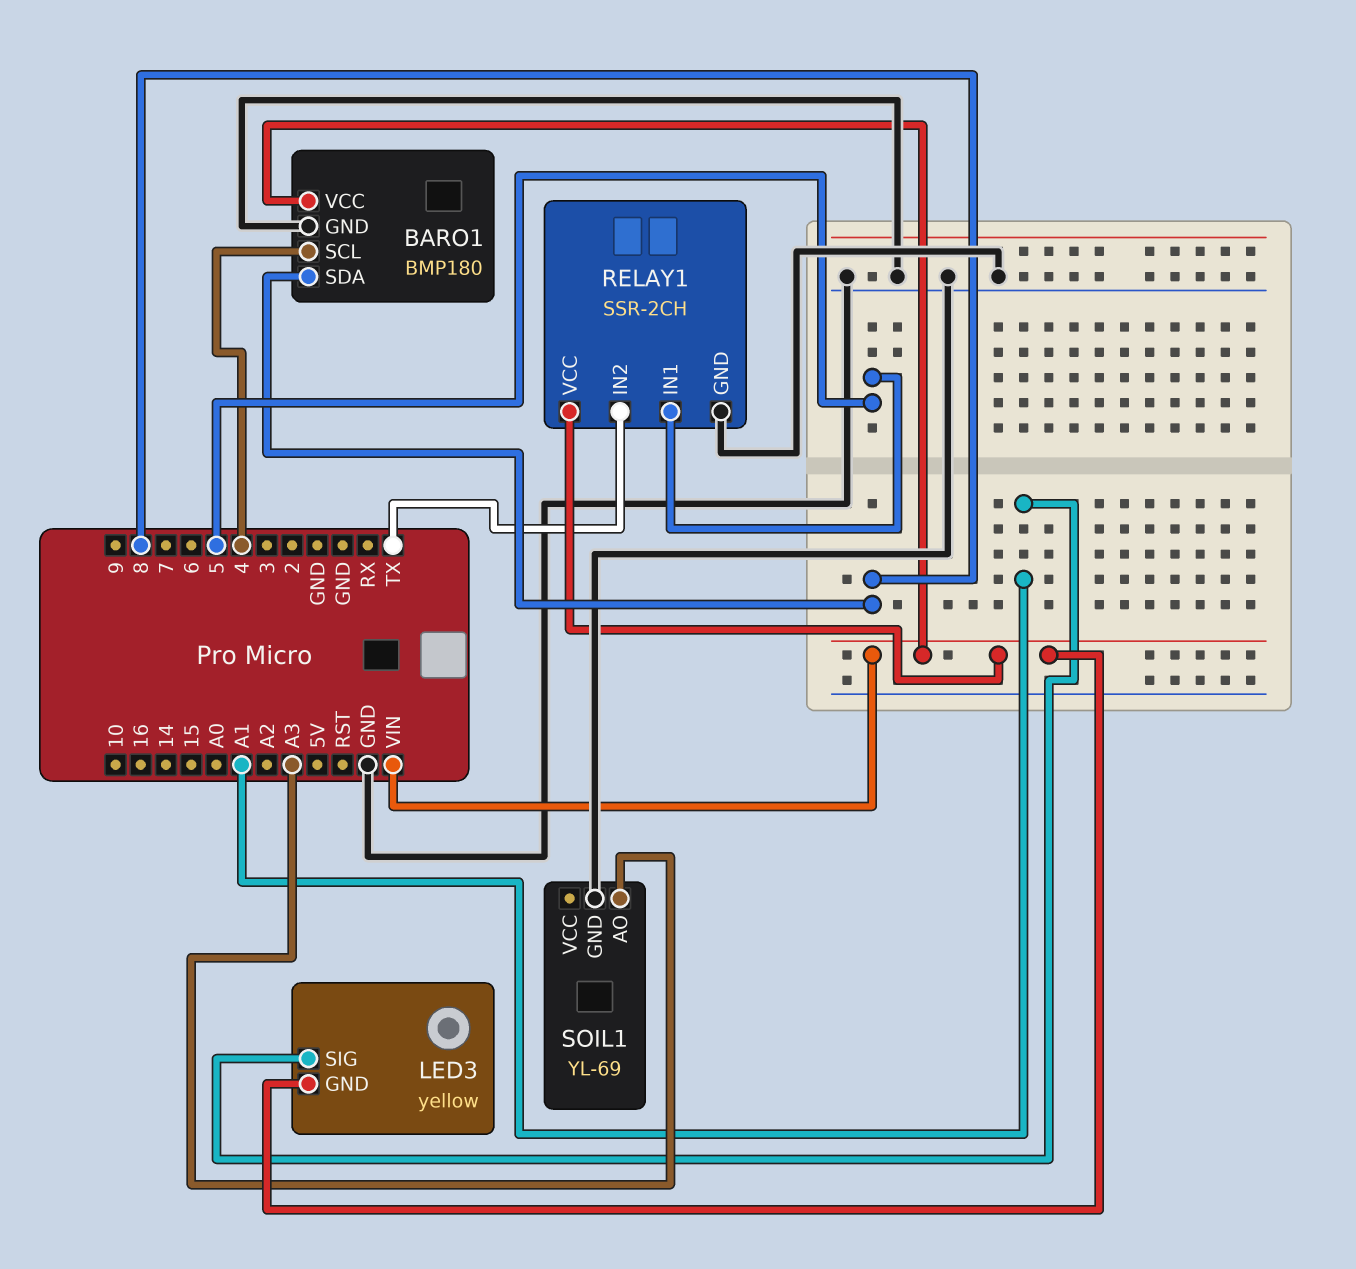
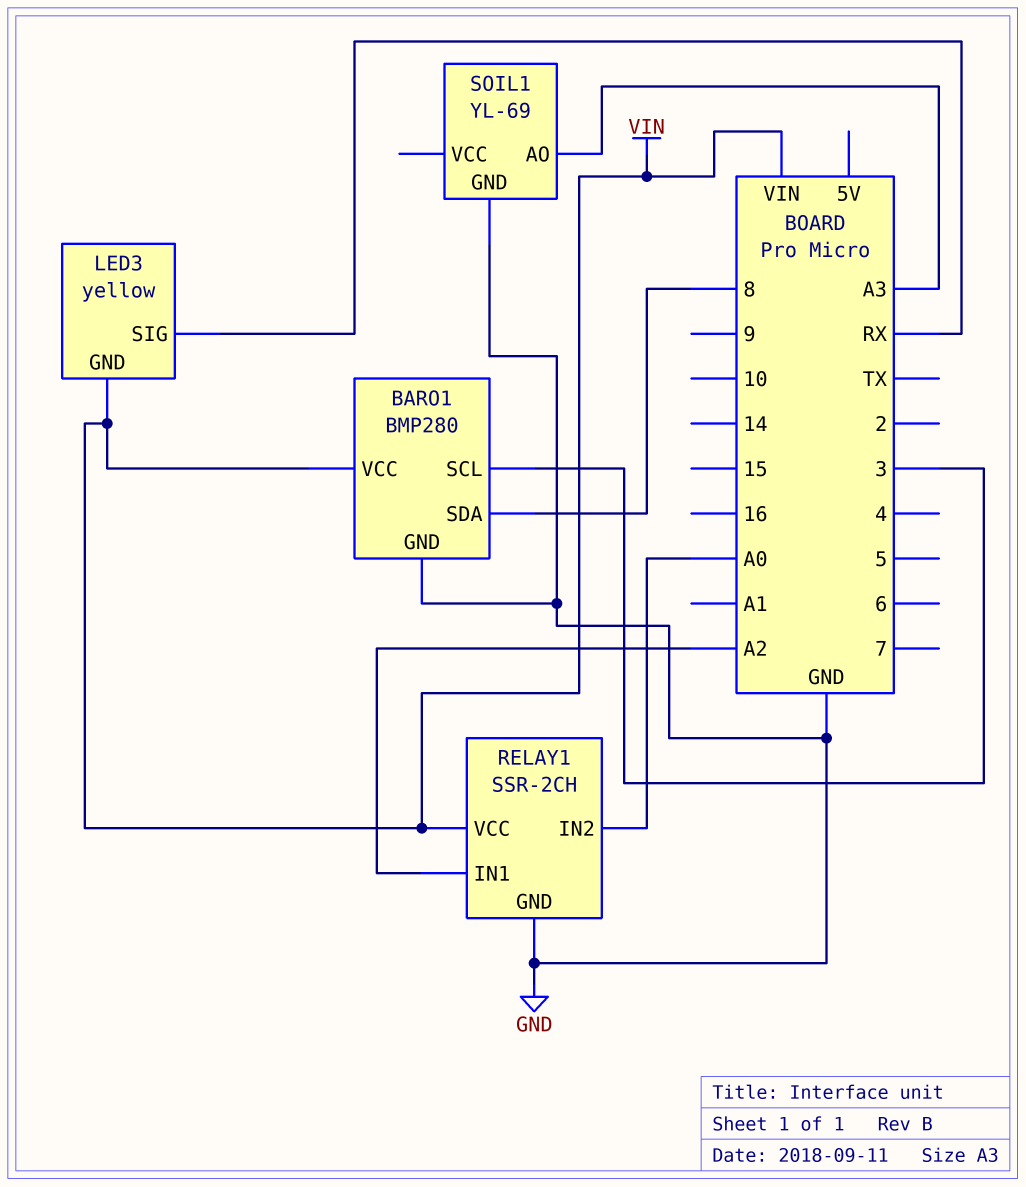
BARO1: BMP180 -> BMP280
BARO1 pin SCL: 4 -> 3
LED3 pin SIG: A1 -> RX
RELAY1 pin IN1: 5 -> A2
RELAY1 pin IN2: TX -> A0

